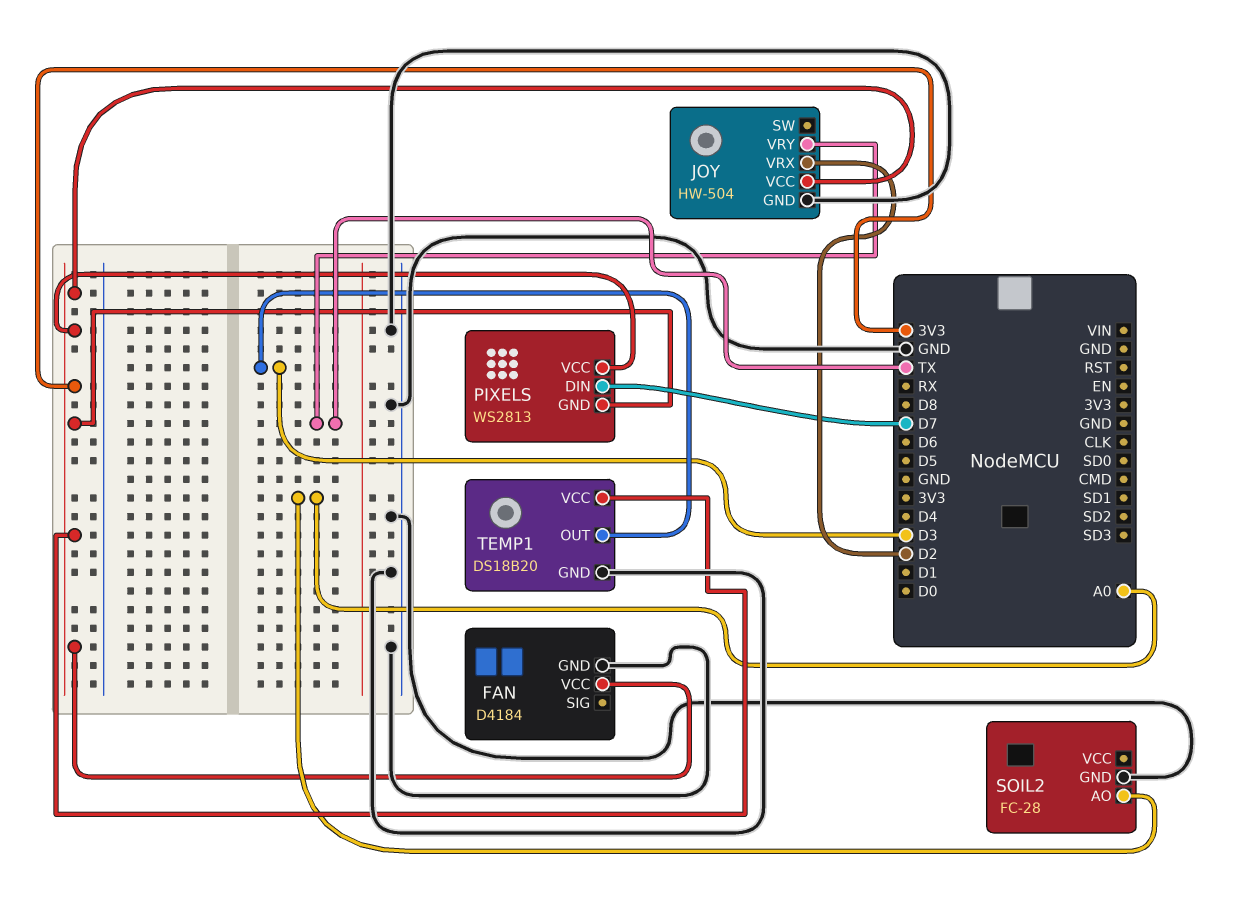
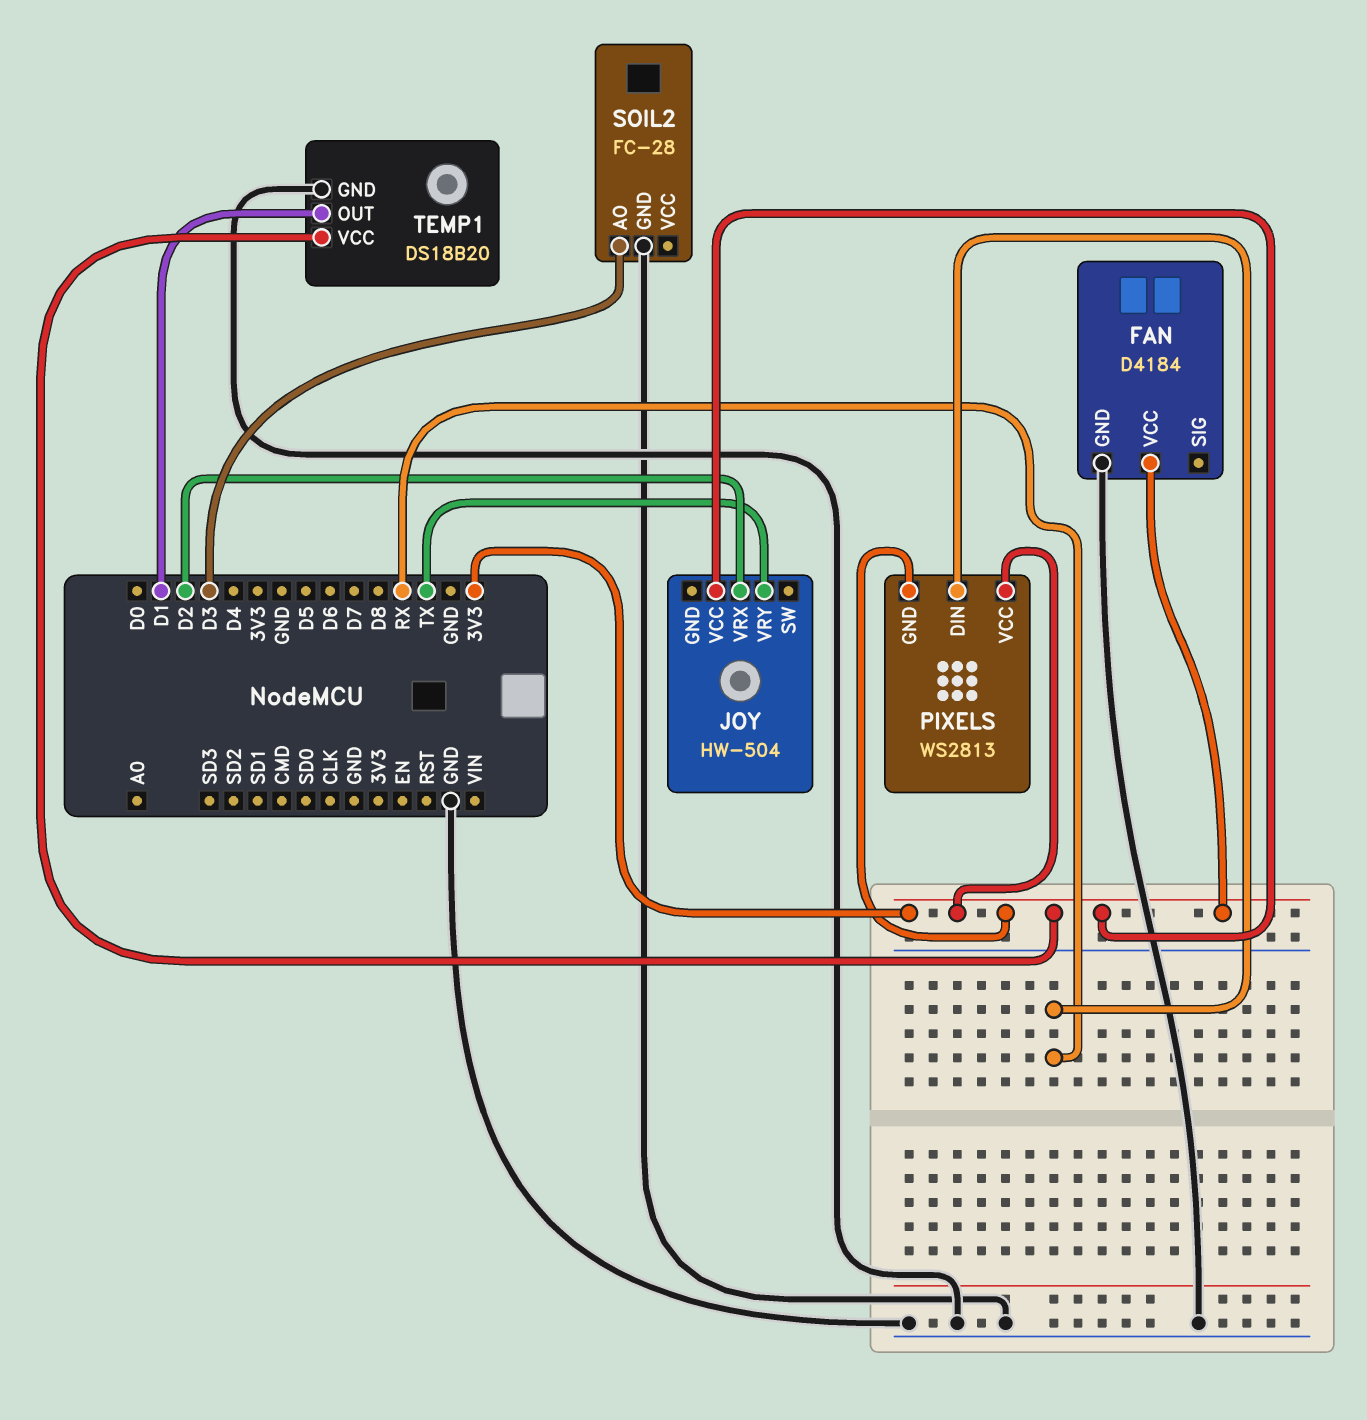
JOY pin GND: GND -> none
PIXELS pin DIN: D7 -> RX
SOIL2 pin AO: A0 -> D3
TEMP1 pin OUT: D3 -> D1

